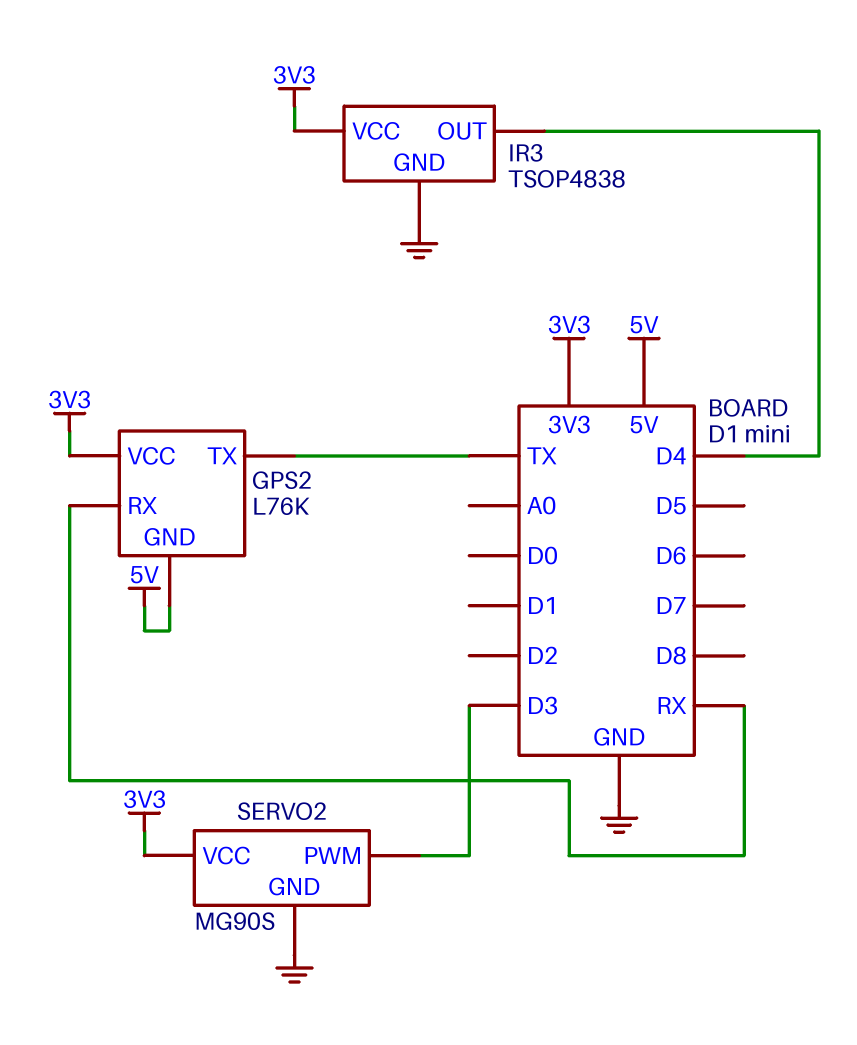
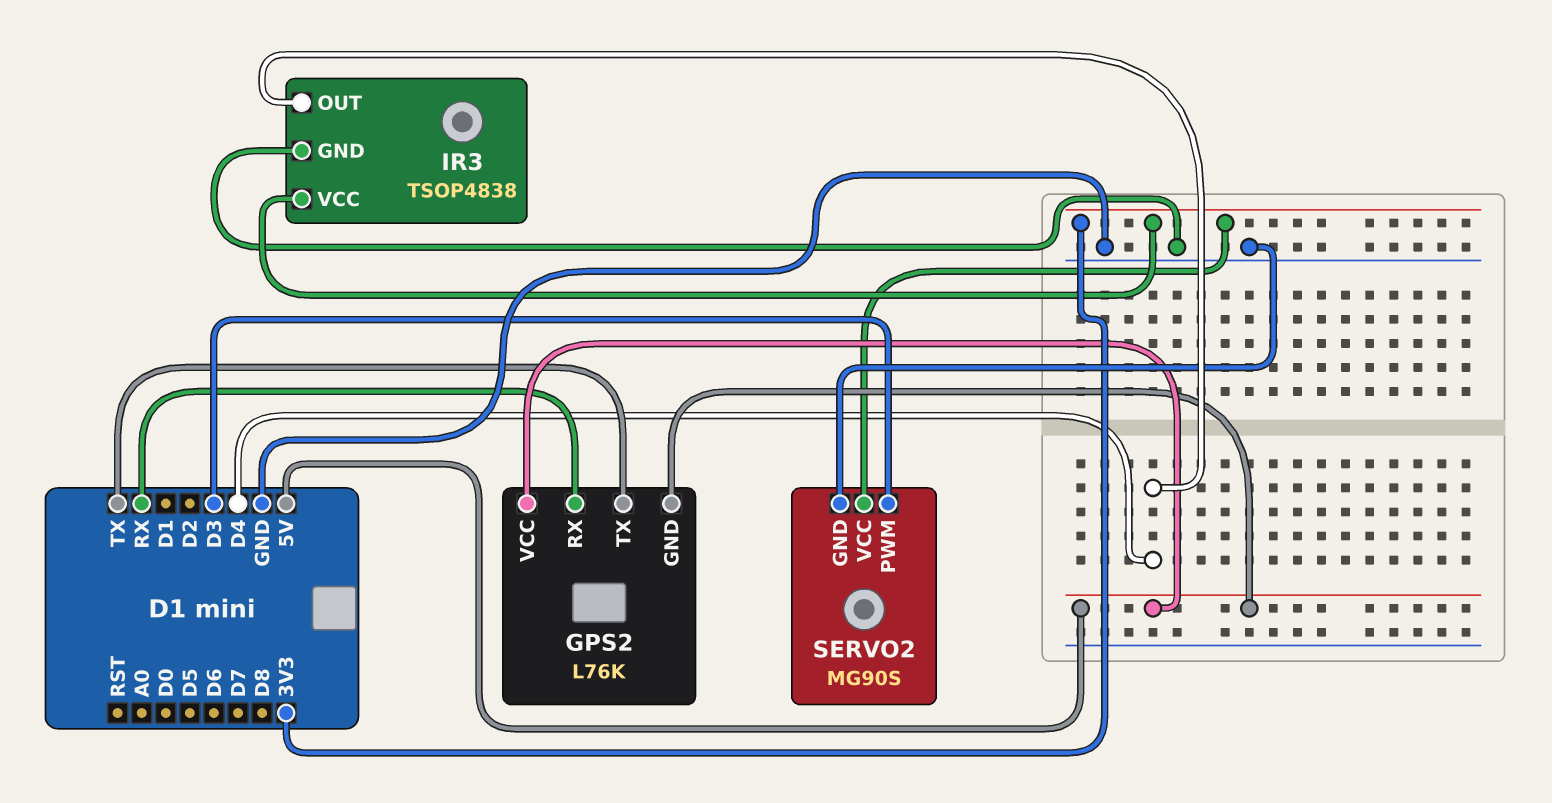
GPS2 pin VCC: 3V3 -> 5V

